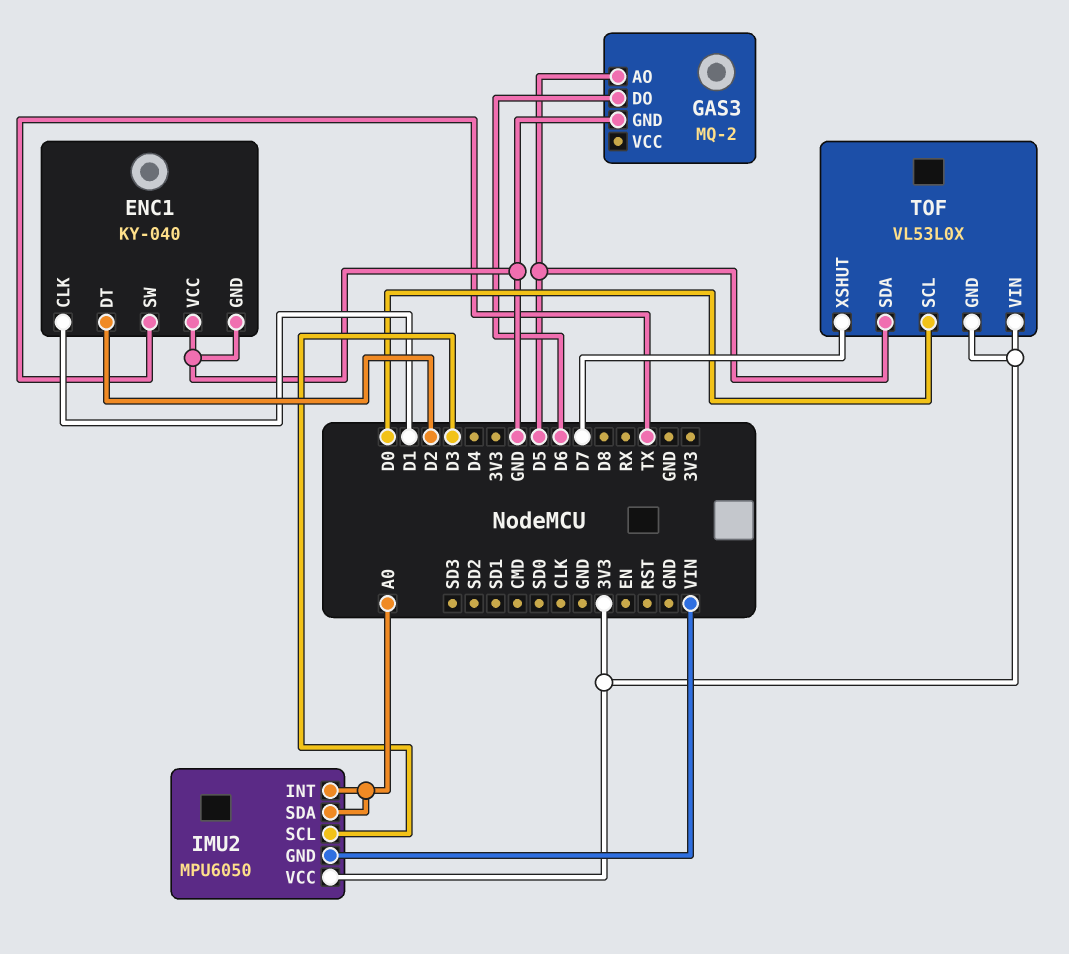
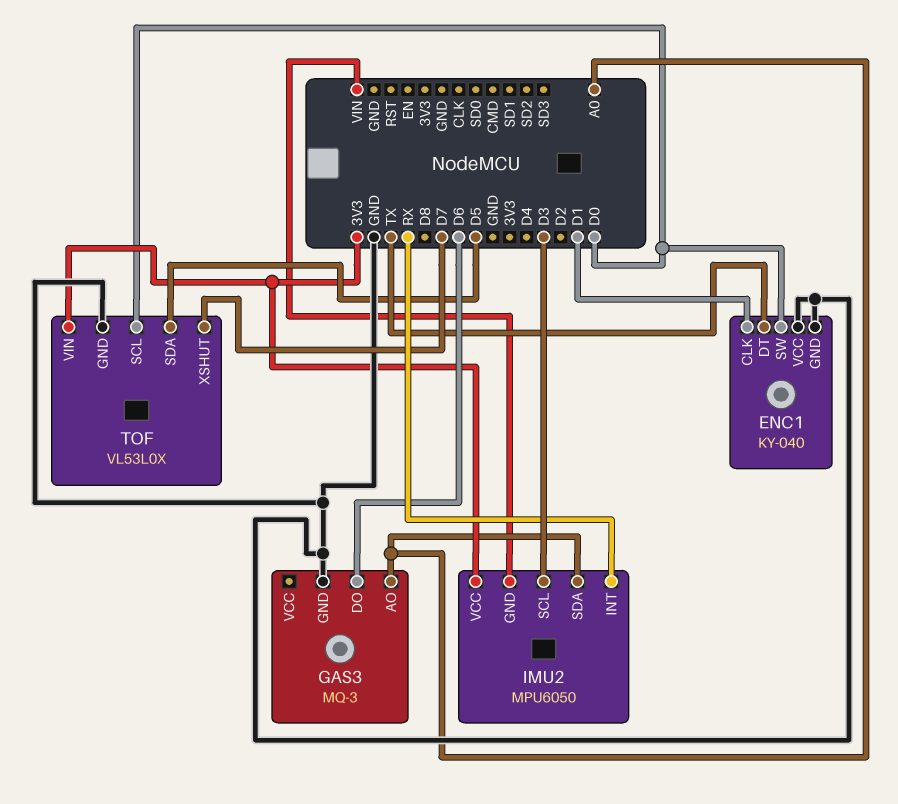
ENC1 pin DT: D2 -> TX
ENC1 pin SW: TX -> D0
GAS3: MQ-2 -> MQ-3
GAS3 pin AO: D5 -> A0
IMU2 pin INT: A0 -> RX
TOF pin GND: 3V3 -> GND

